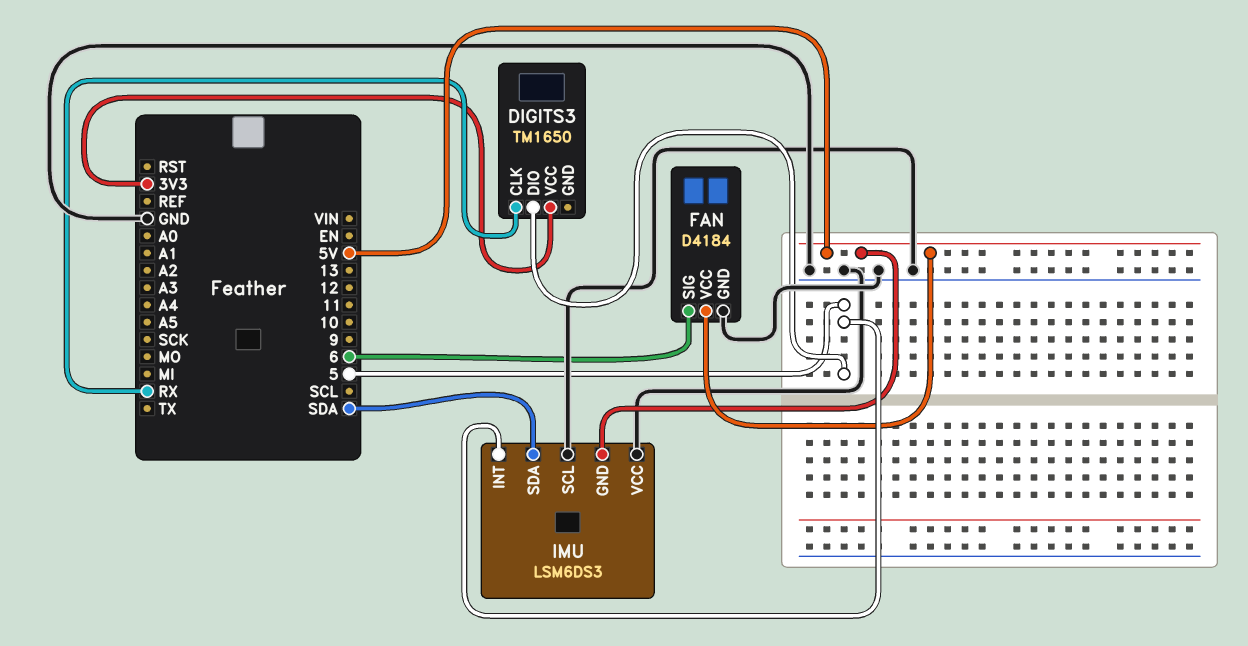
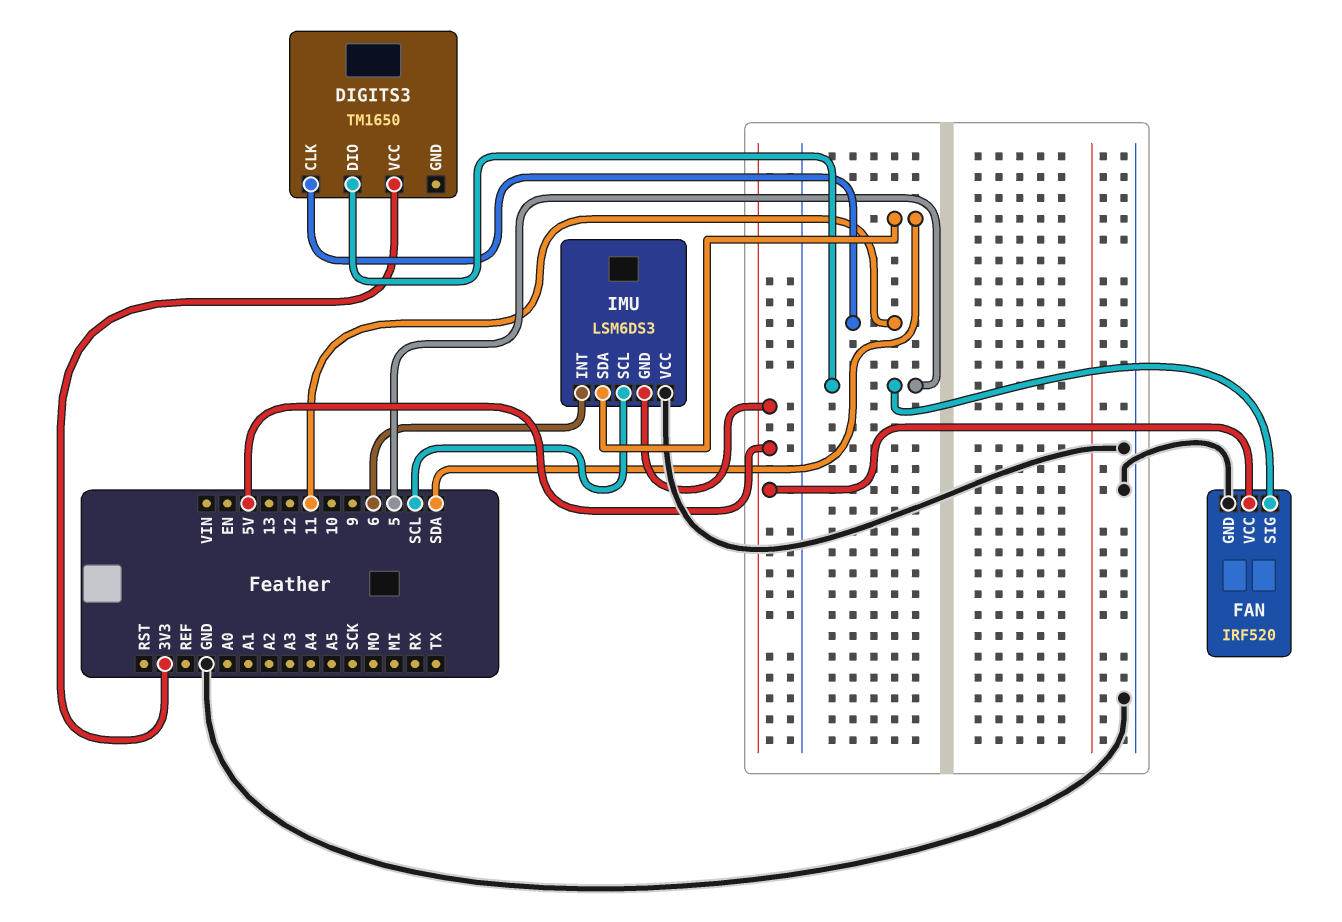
DIGITS3 pin CLK: RX -> 11
FAN: D4184 -> IRF520
FAN pin SIG: 6 -> 5
IMU pin INT: 5 -> 6
IMU pin SCL: GND -> SCL

